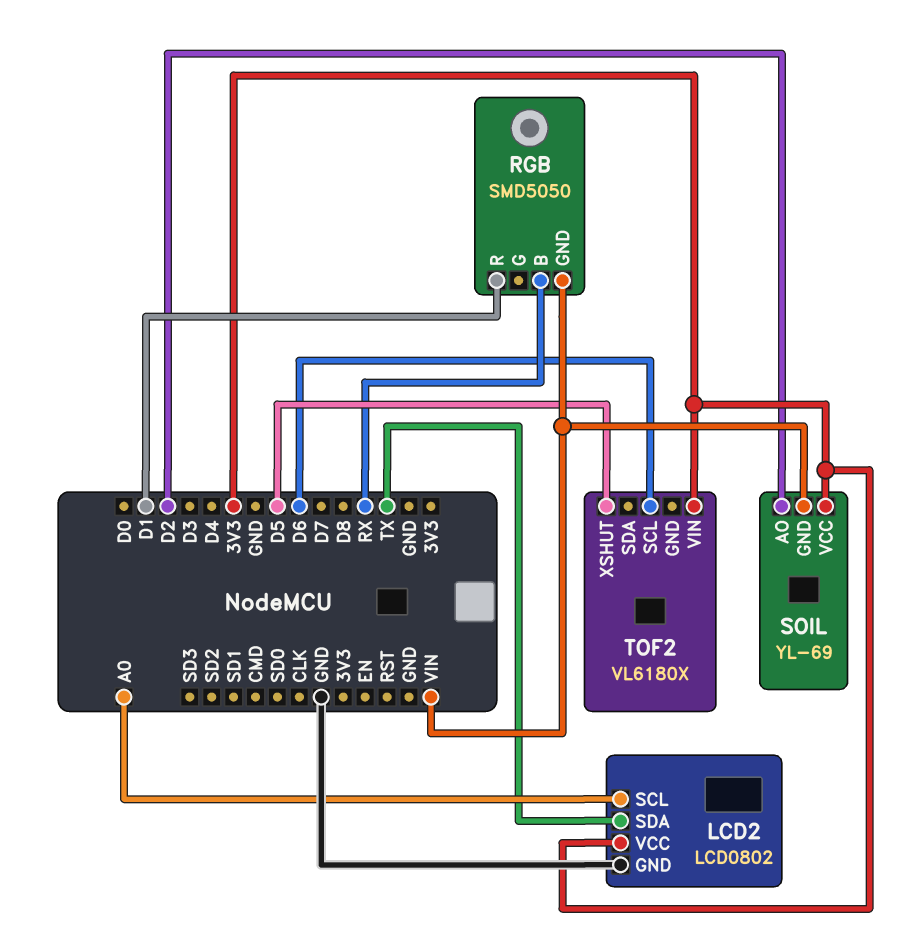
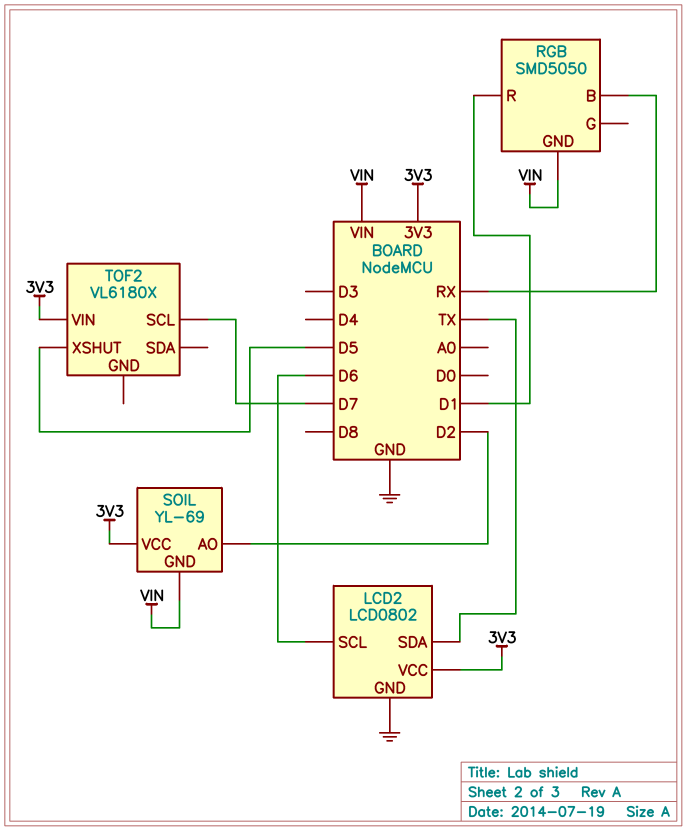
LCD2 pin SCL: A0 -> D6
TOF2 pin SCL: D6 -> D7

